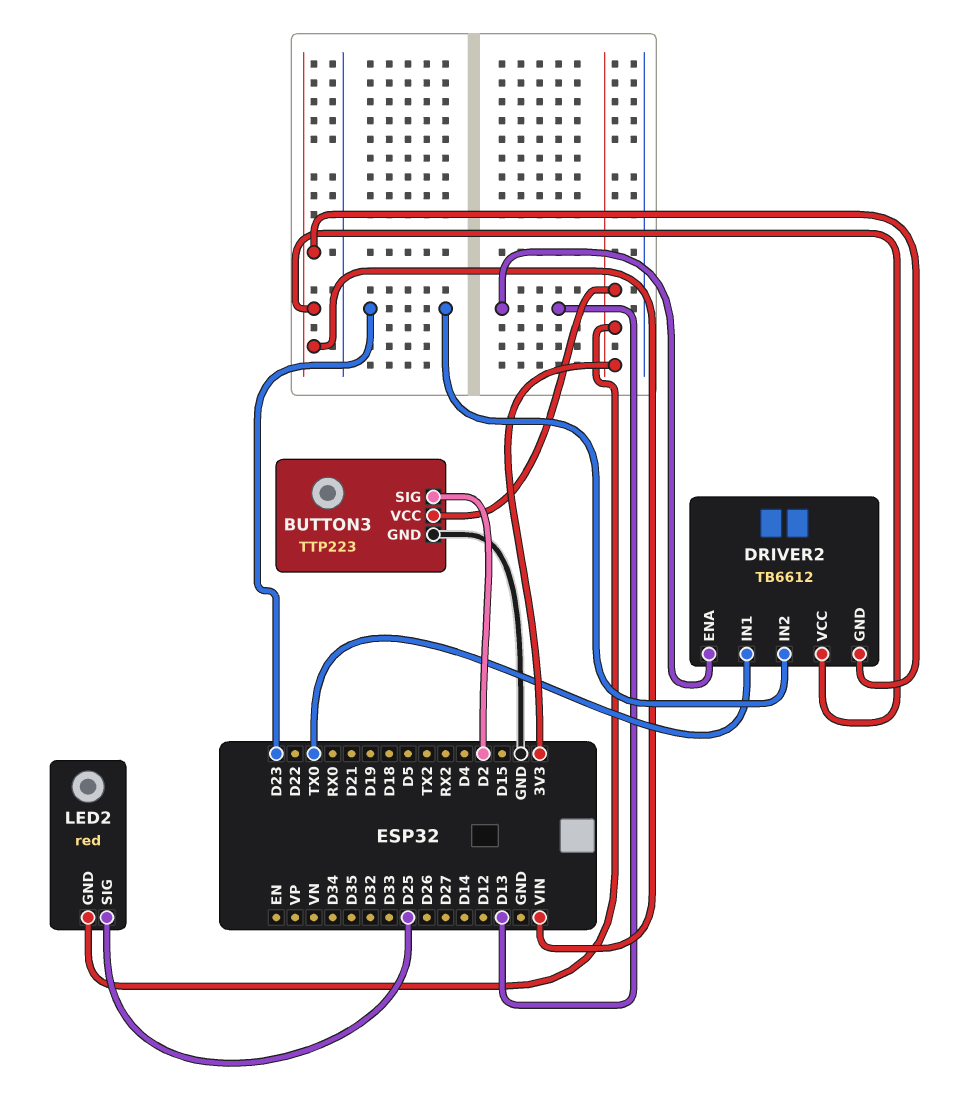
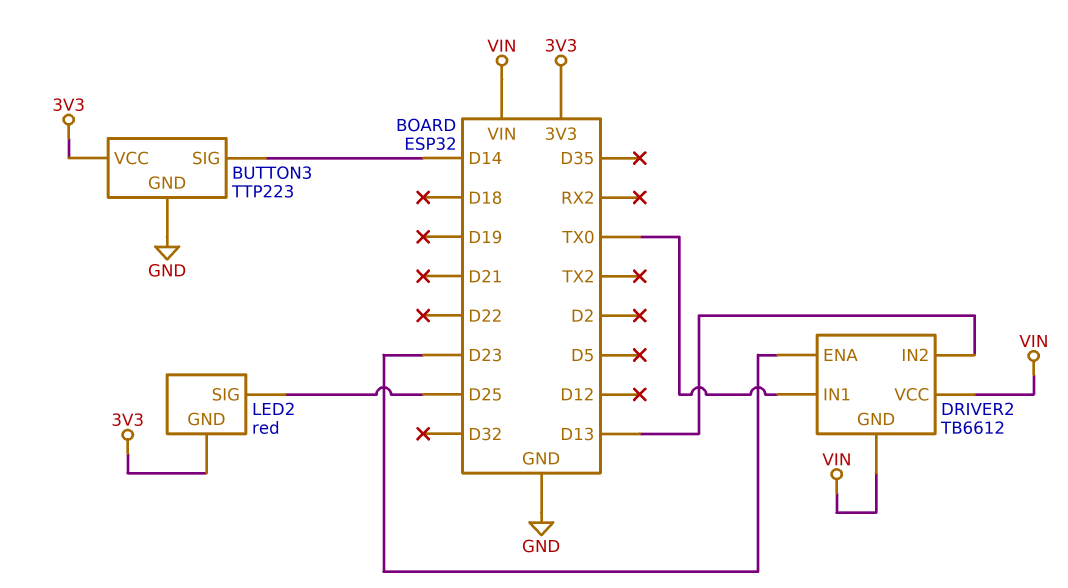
BUTTON3 pin SIG: D2 -> D14
DRIVER2 pin ENA: D13 -> D23
DRIVER2 pin IN2: D23 -> D13

